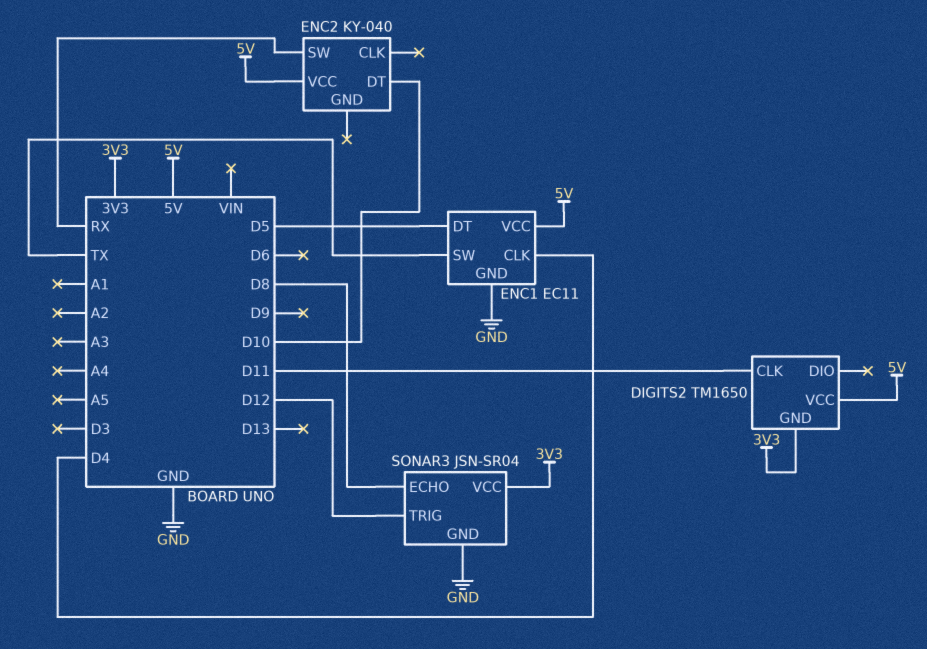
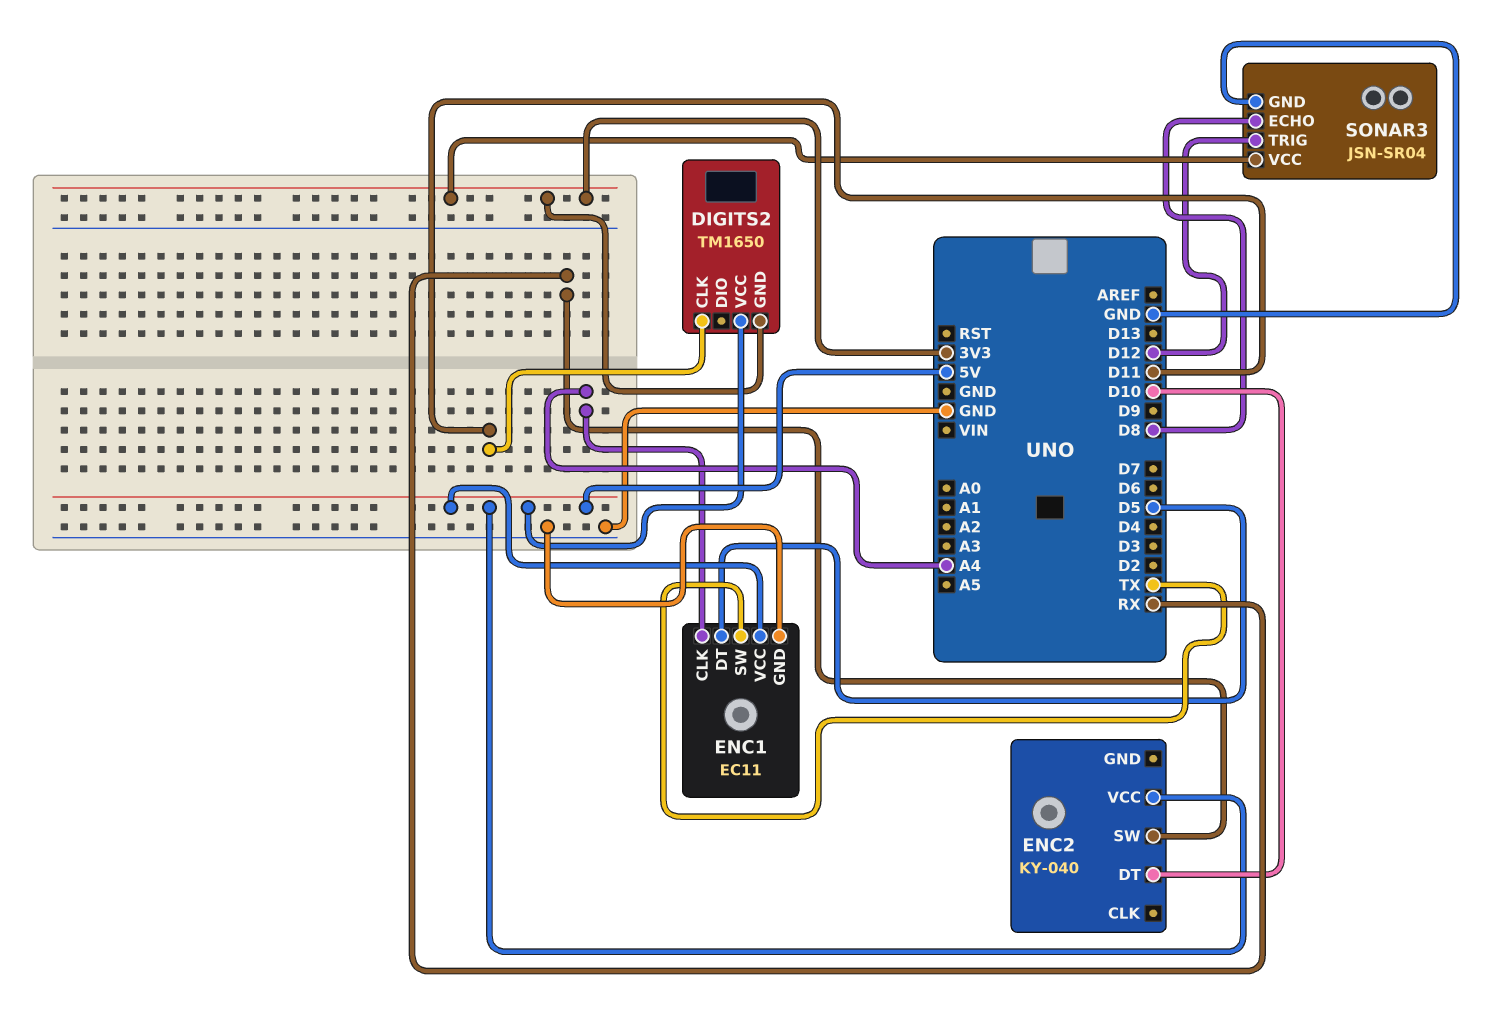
ENC1 pin CLK: D4 -> A4

